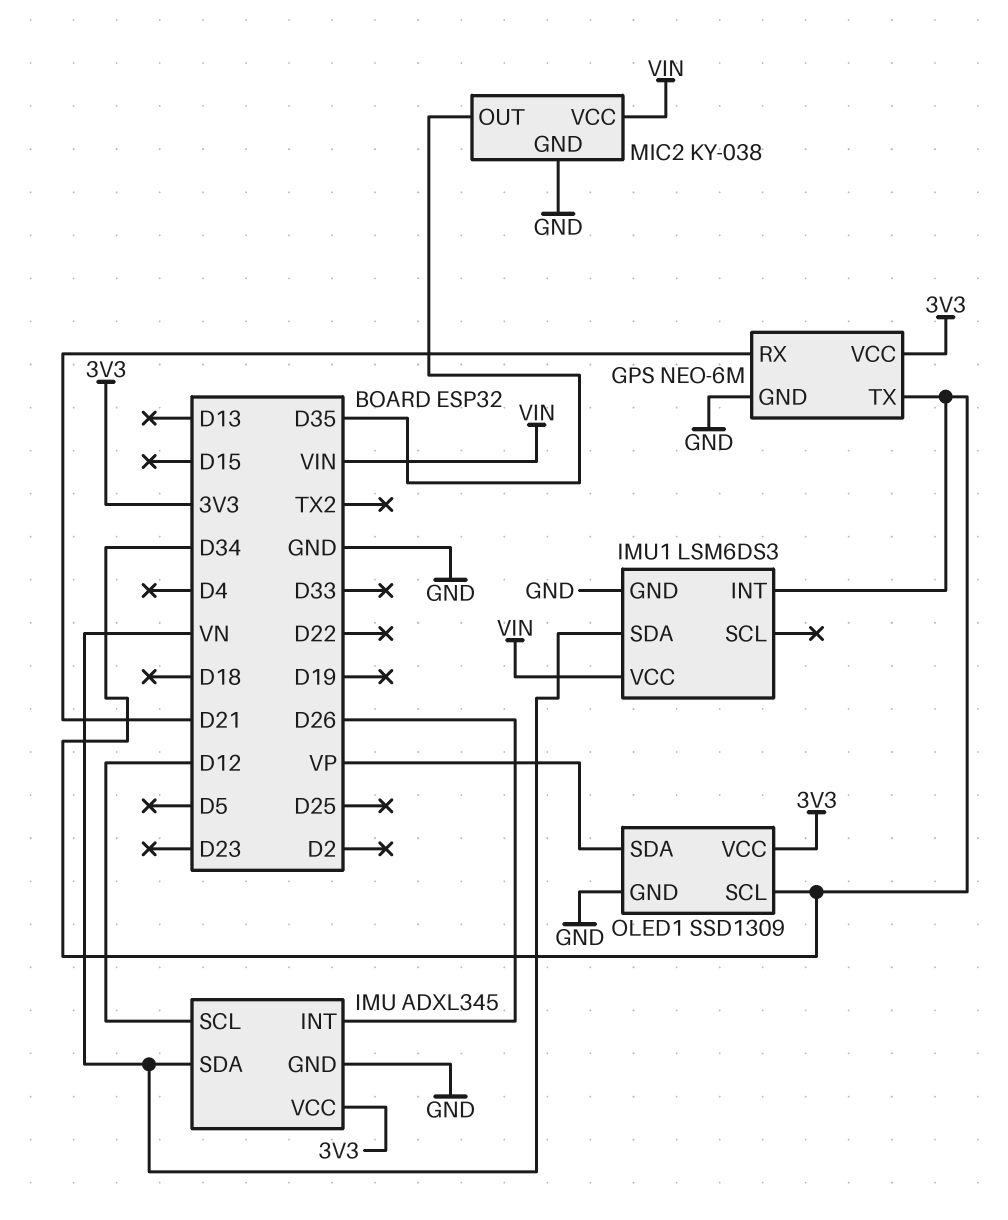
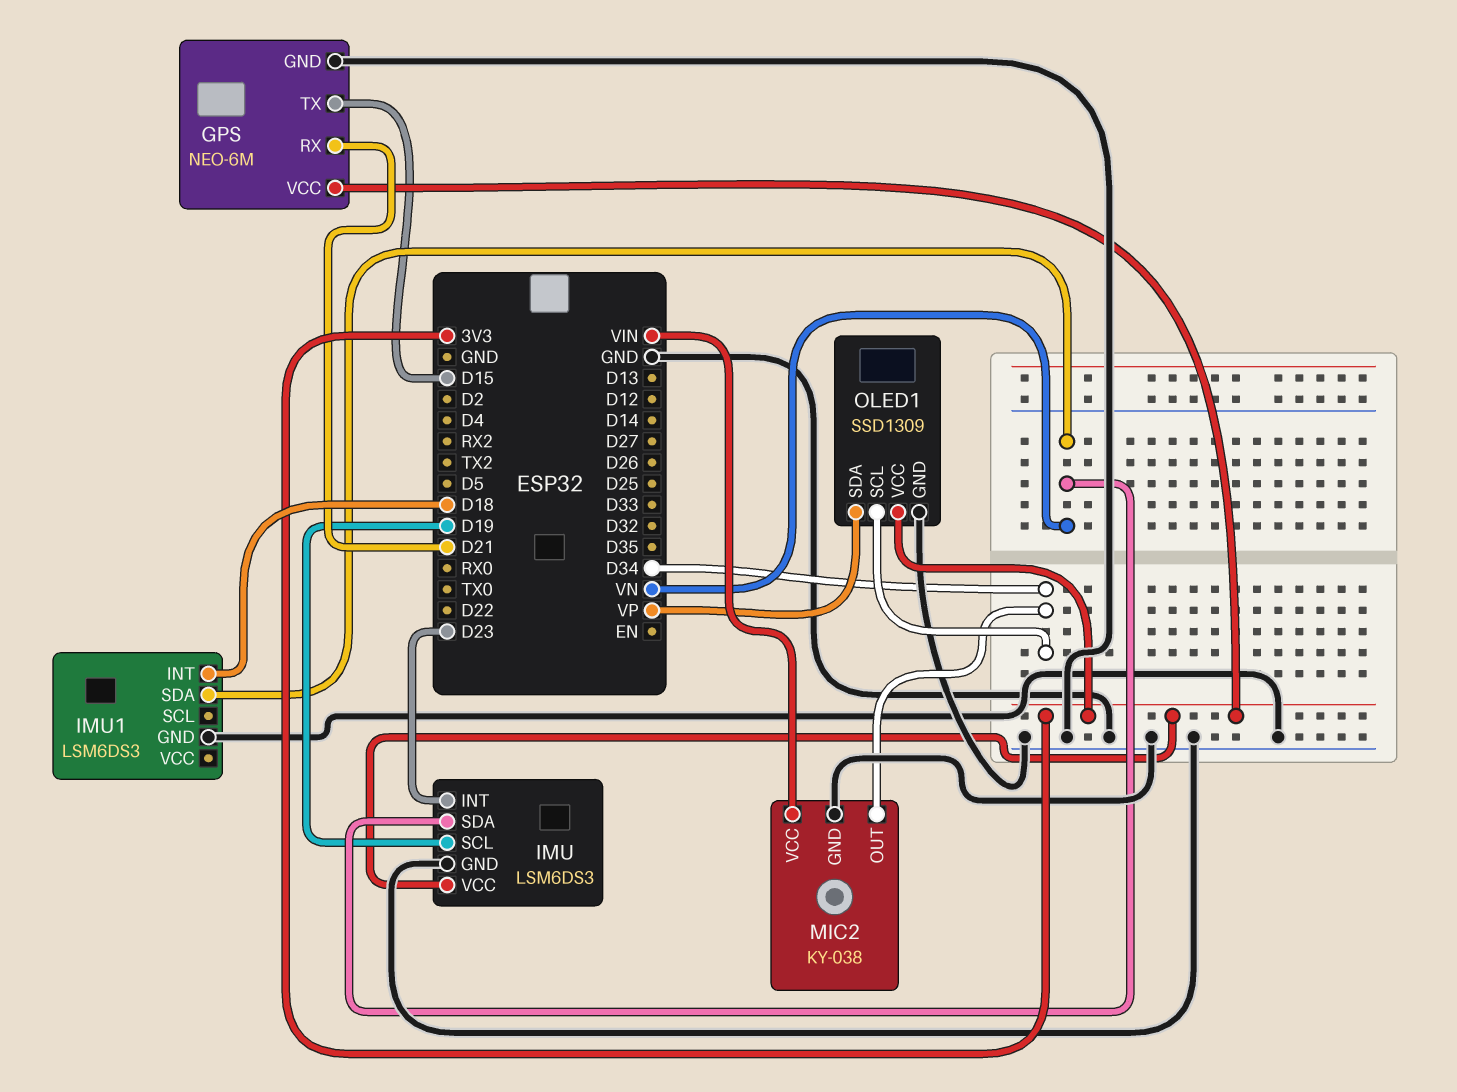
GPS pin TX: D34 -> D15
IMU: ADXL345 -> LSM6DS3
IMU pin INT: D26 -> D23
IMU pin SCL: D12 -> D19
IMU1 pin INT: D34 -> D18
IMU1 pin VCC: VIN -> none
MIC2 pin OUT: D35 -> D34

